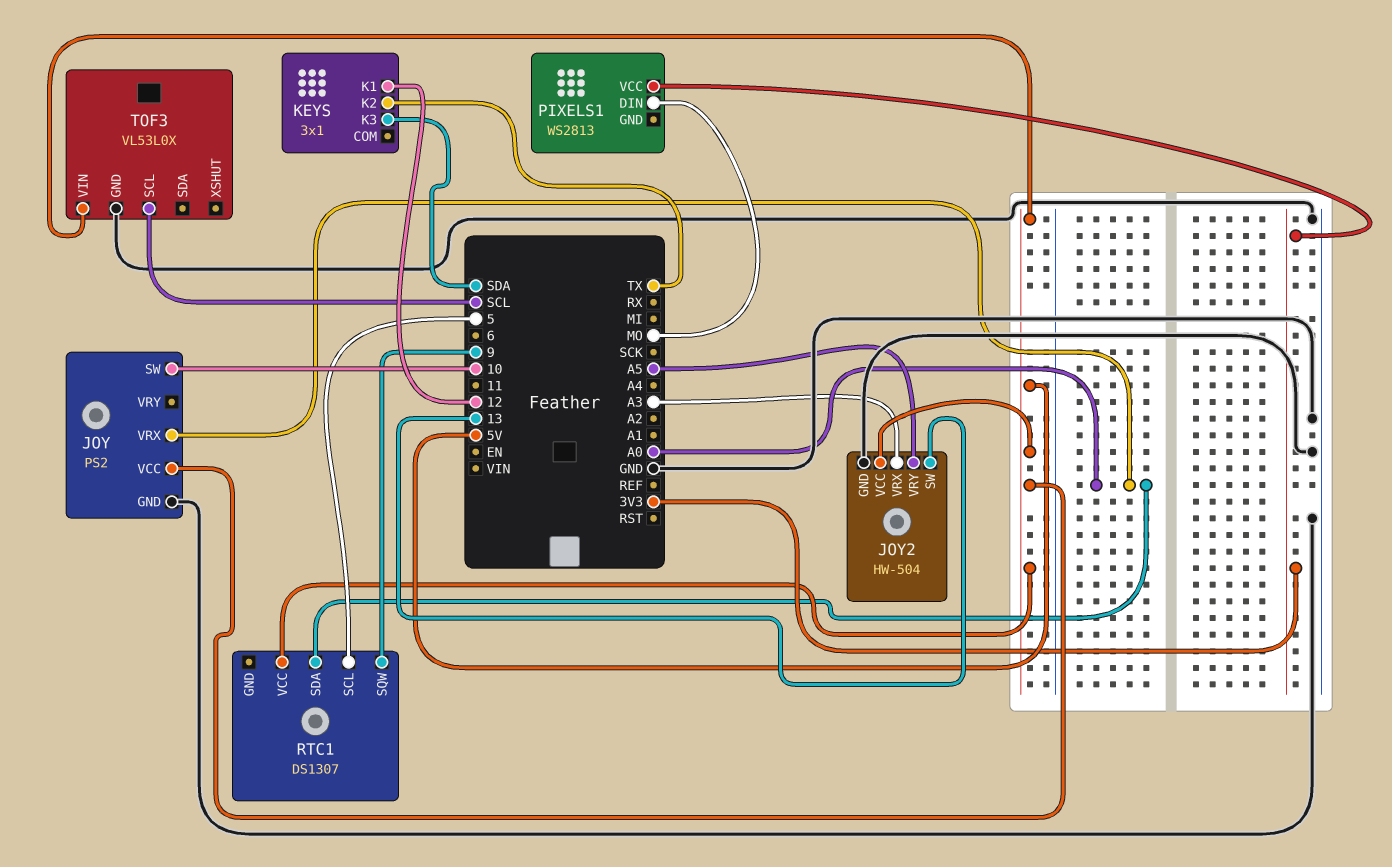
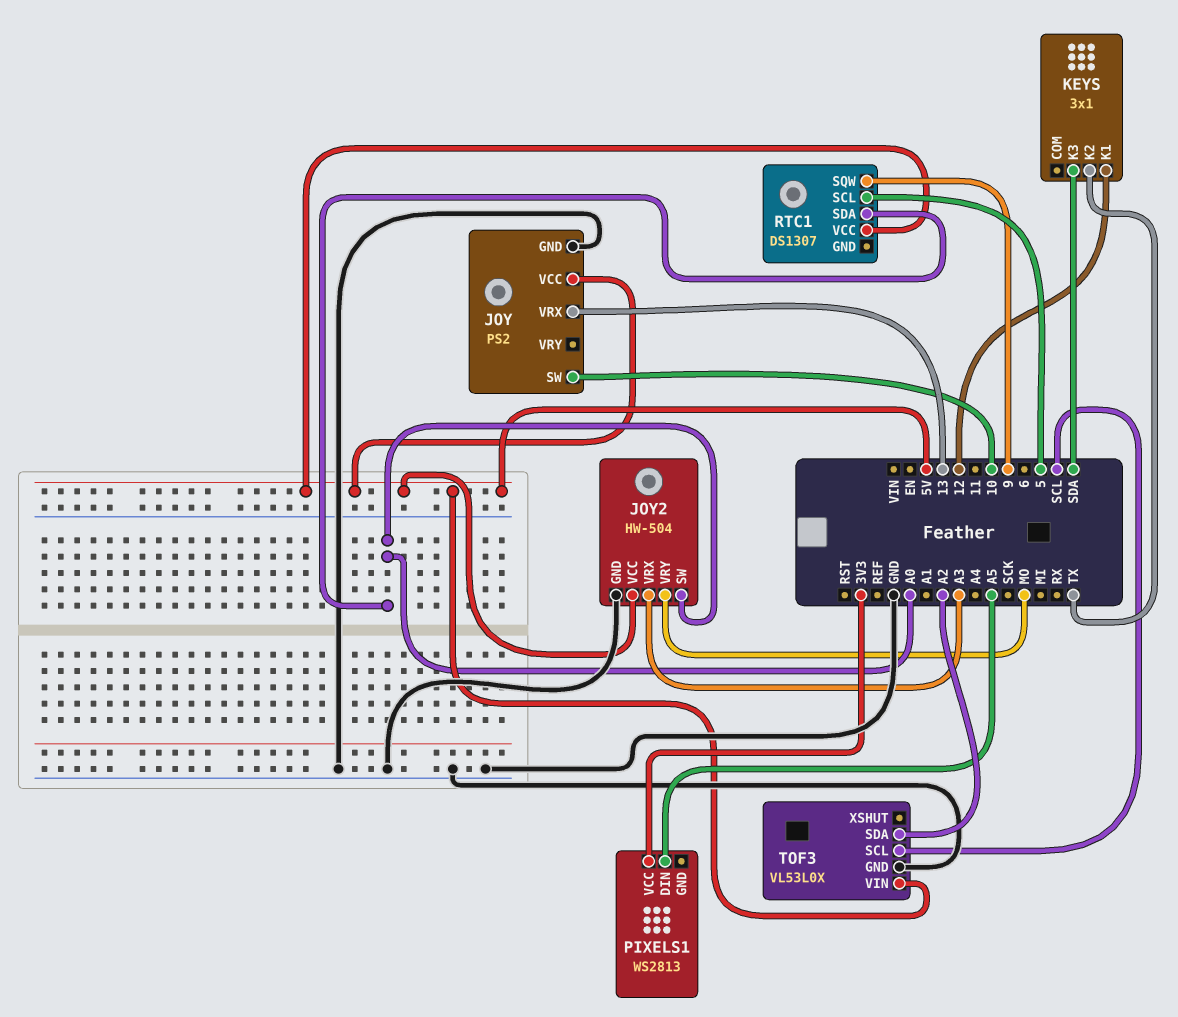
JOY pin VRX: A0 -> 13
JOY2 pin SW: 13 -> A0
JOY2 pin VRY: A5 -> MO
PIXELS1 pin DIN: MO -> A5
TOF3 pin SDA: none -> A2

